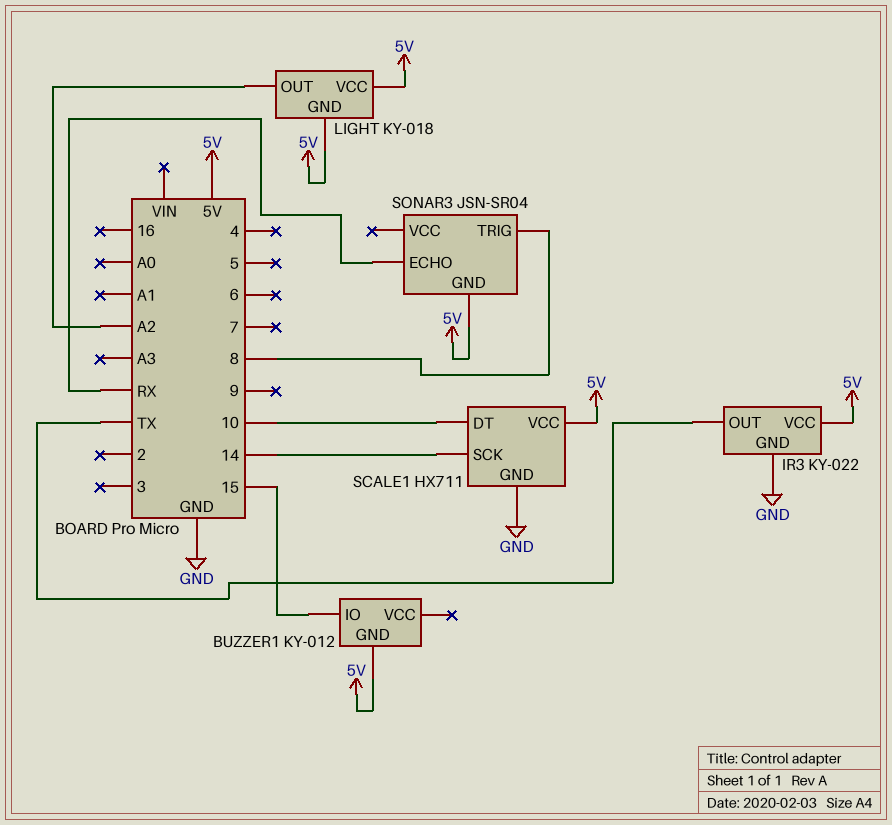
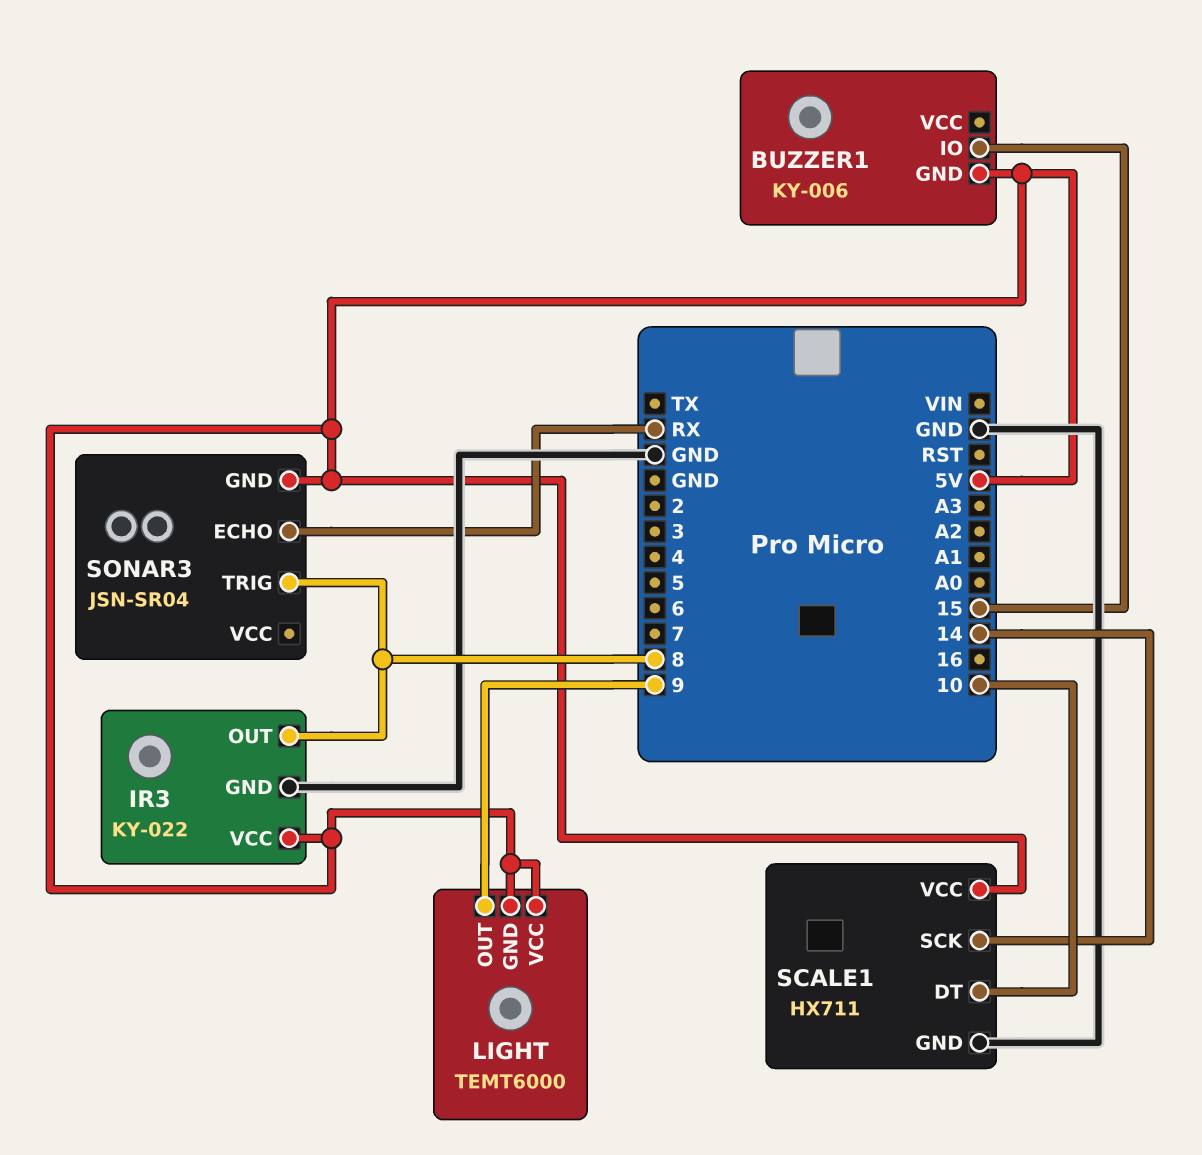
BUZZER1: KY-012 -> KY-006
IR3 pin OUT: TX -> 8
LIGHT: KY-018 -> TEMT6000
LIGHT pin OUT: A2 -> 9

